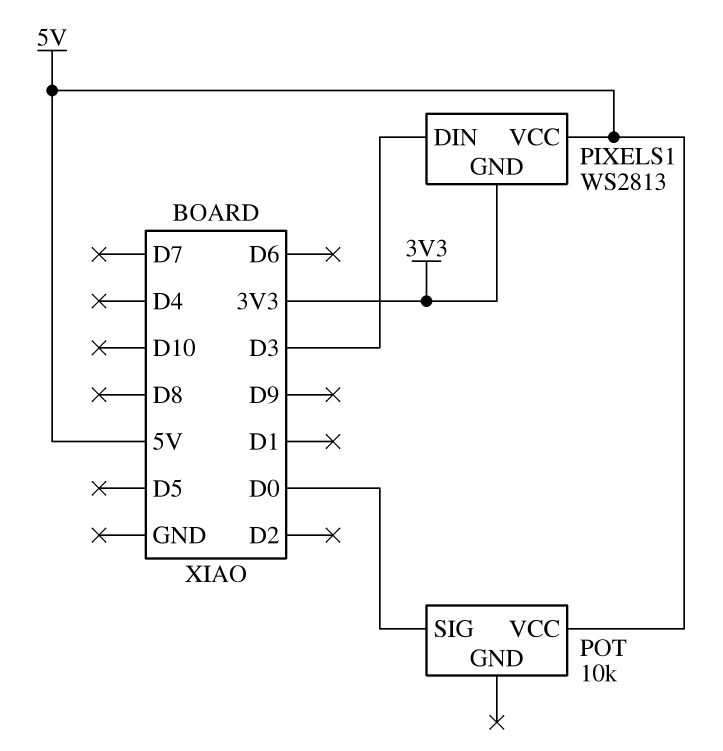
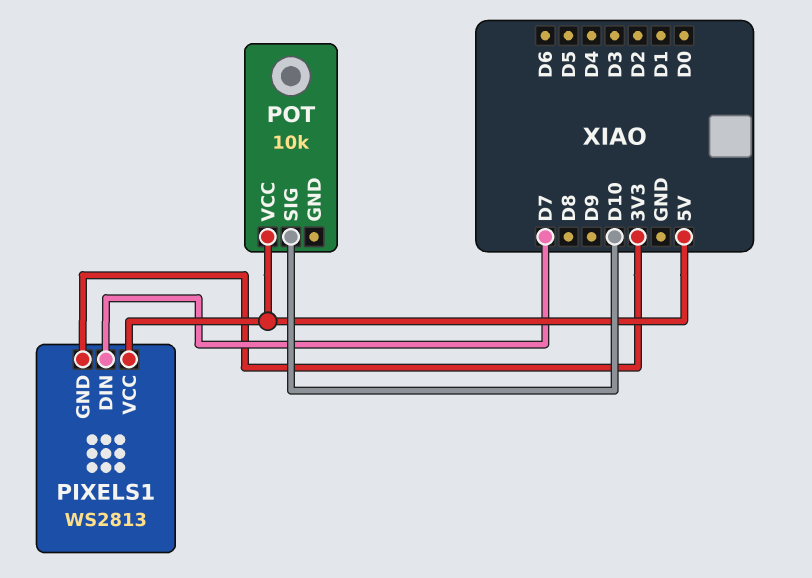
PIXELS1 pin DIN: D3 -> D7
POT pin SIG: D0 -> D10

